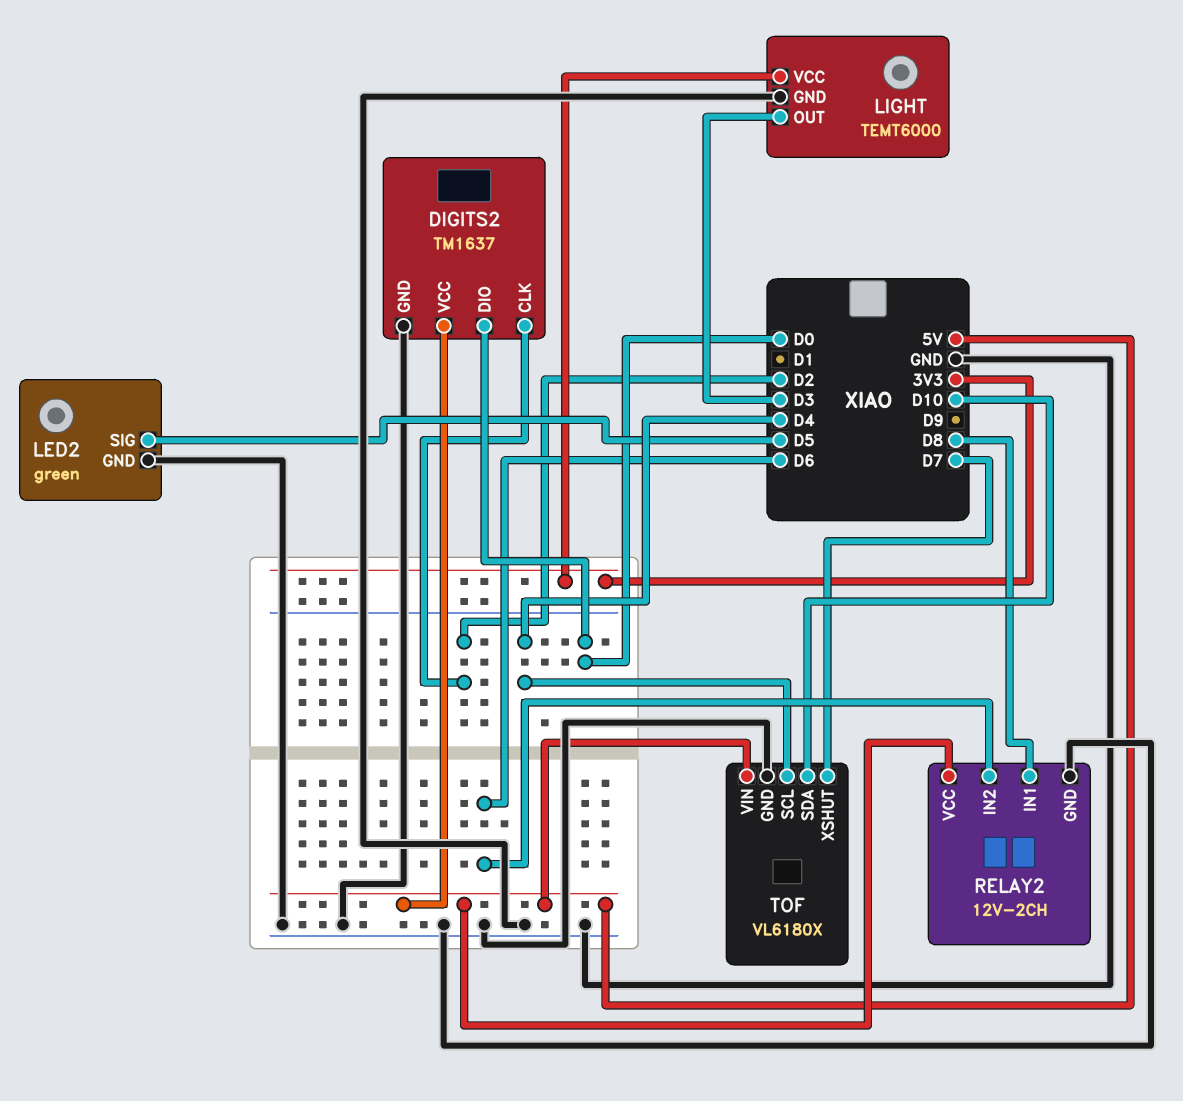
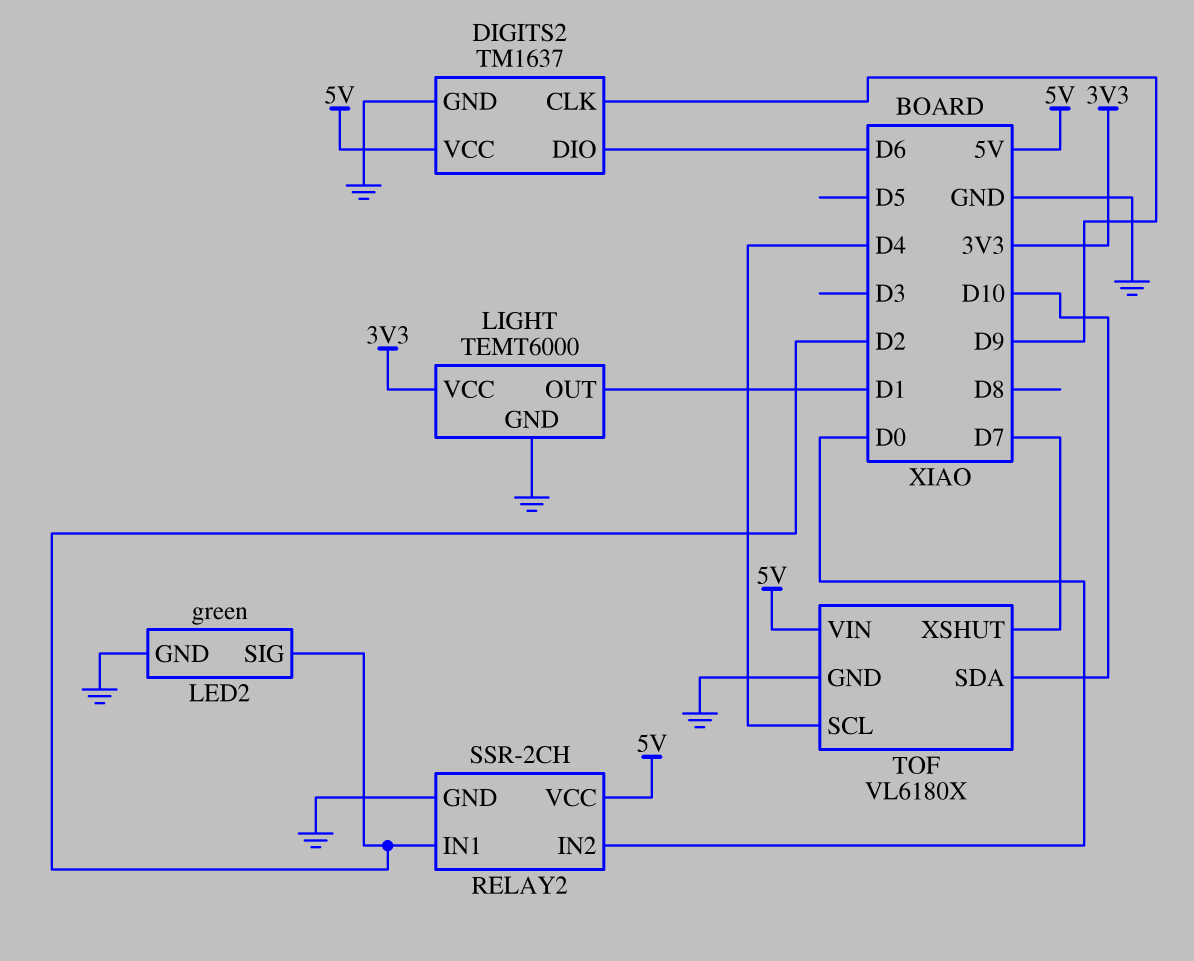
DIGITS2 pin CLK: D2 -> D9
DIGITS2 pin DIO: D0 -> D6
LED2 pin SIG: D5 -> D2
LIGHT pin OUT: D3 -> D1
RELAY2: 12V-2CH -> SSR-2CH
RELAY2 pin IN1: D8 -> D2
RELAY2 pin IN2: D6 -> D0

